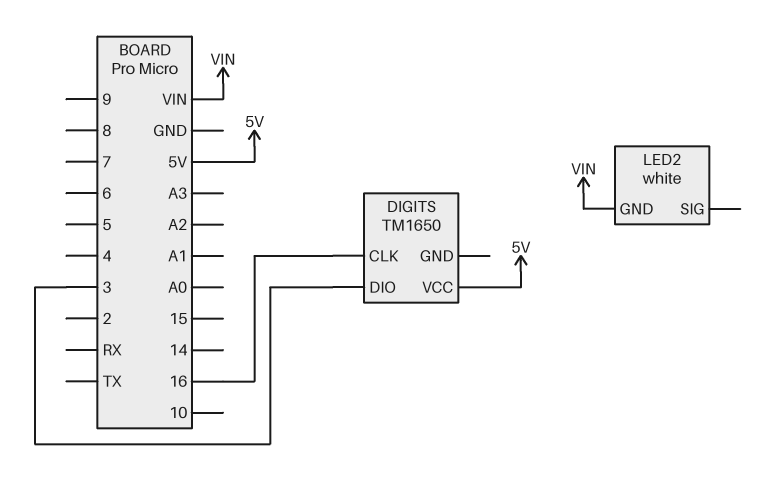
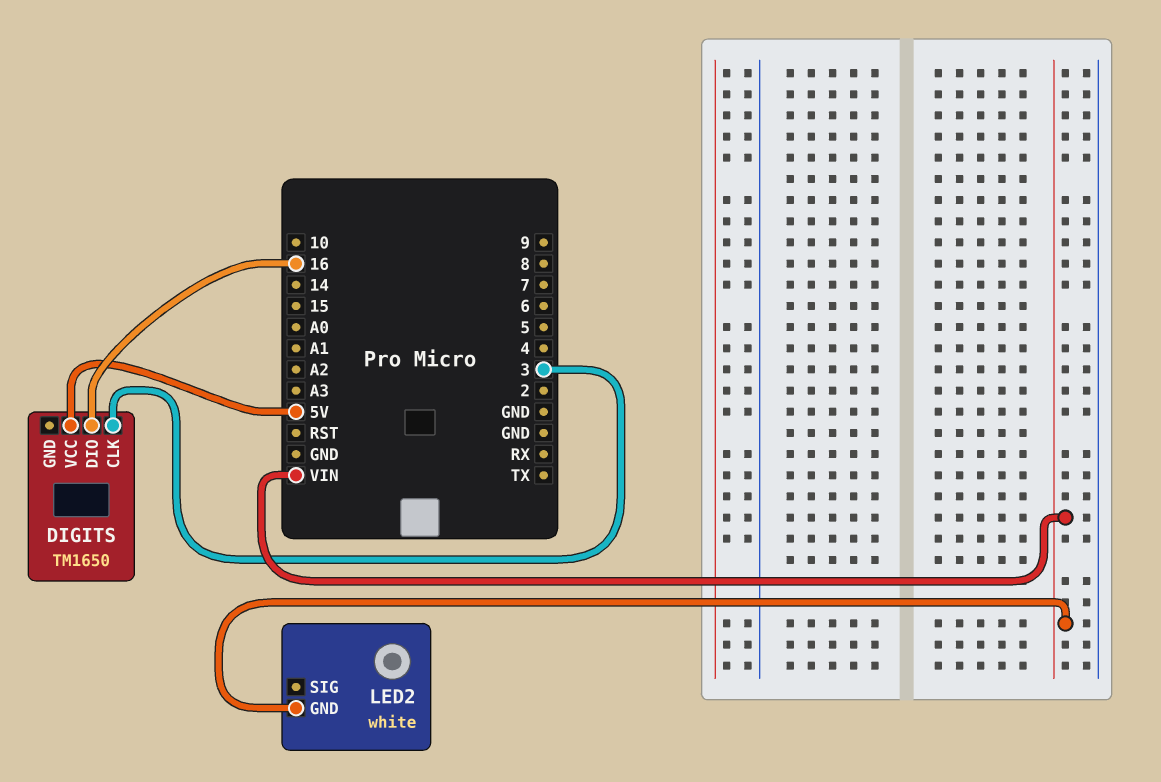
DIGITS pin CLK: 16 -> 3
DIGITS pin DIO: 3 -> 16

